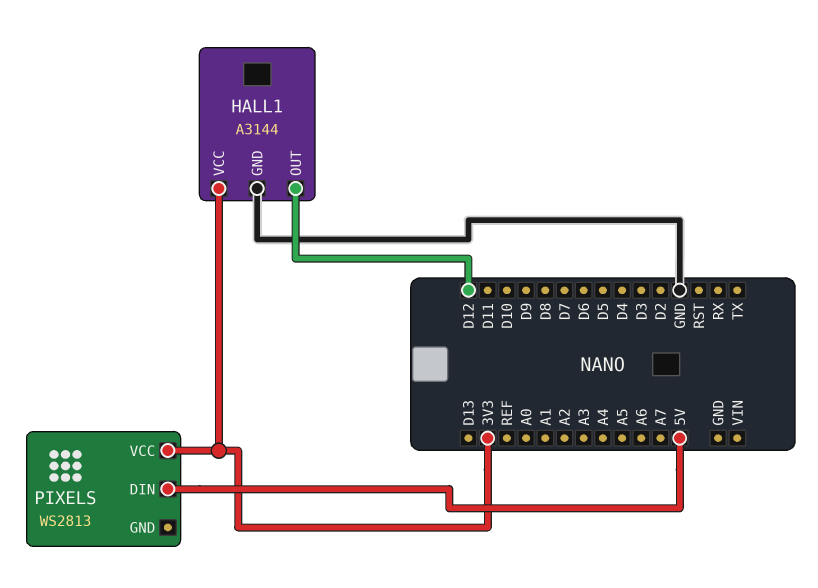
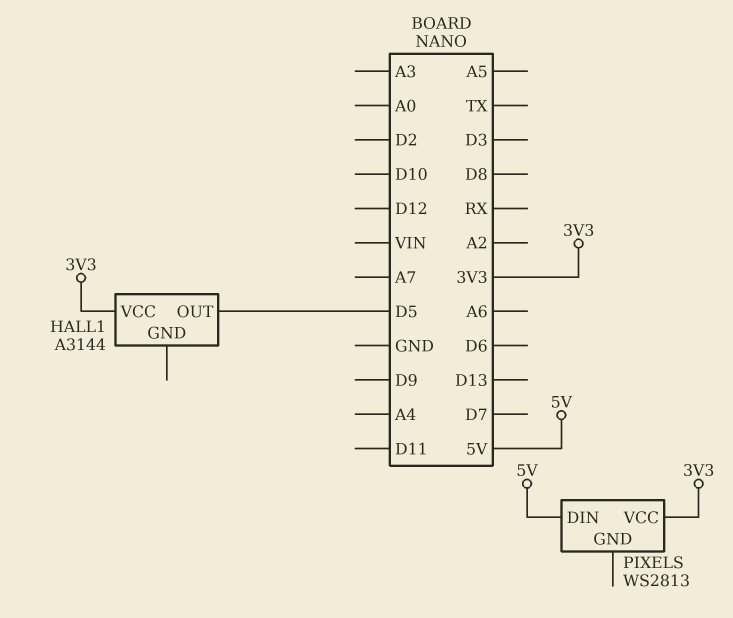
HALL1 pin GND: GND -> none
HALL1 pin OUT: D12 -> D5

